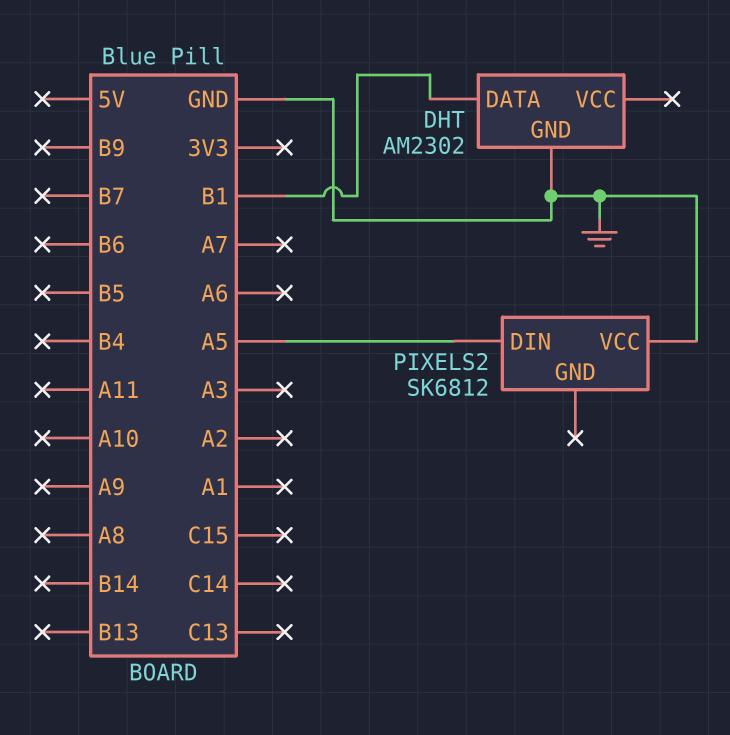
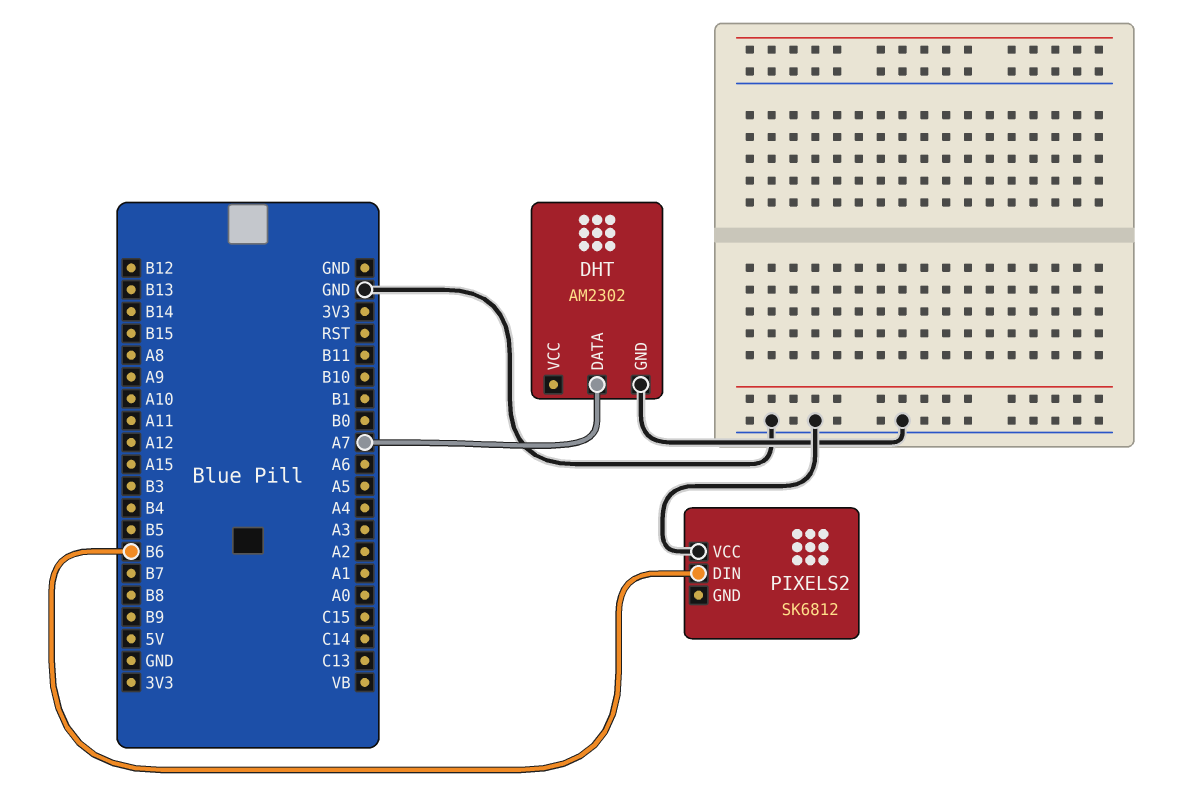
DHT pin DATA: B1 -> A7
PIXELS2 pin DIN: A5 -> B6

